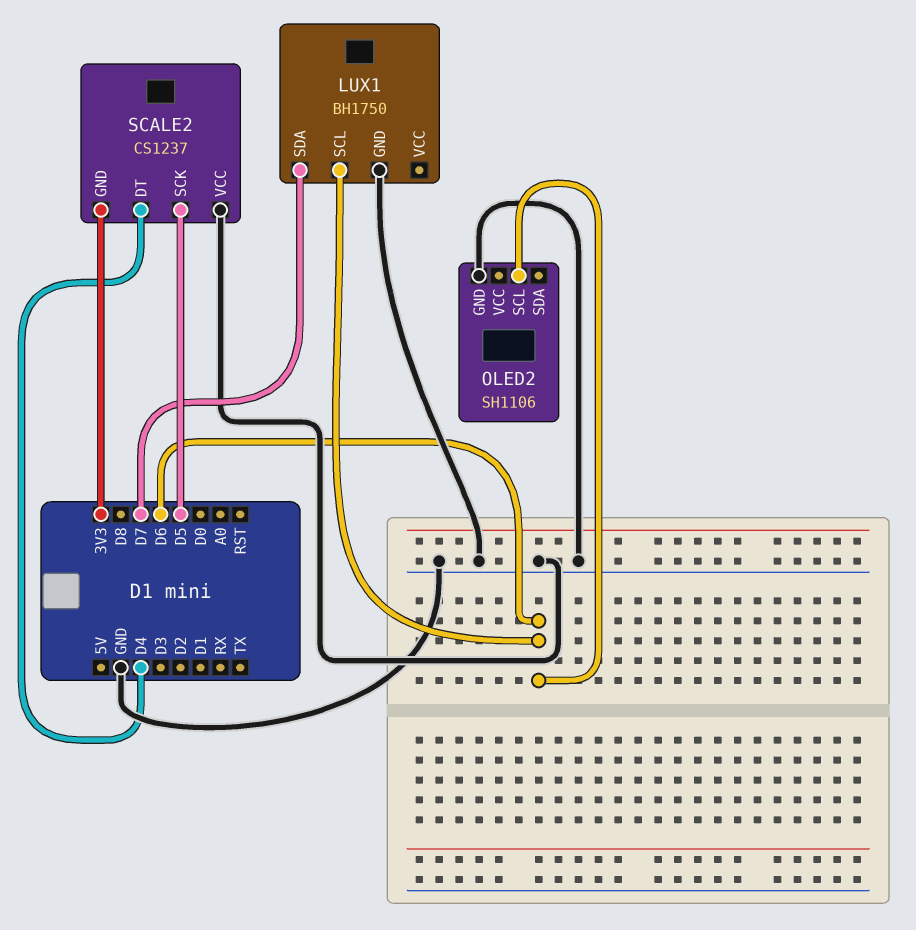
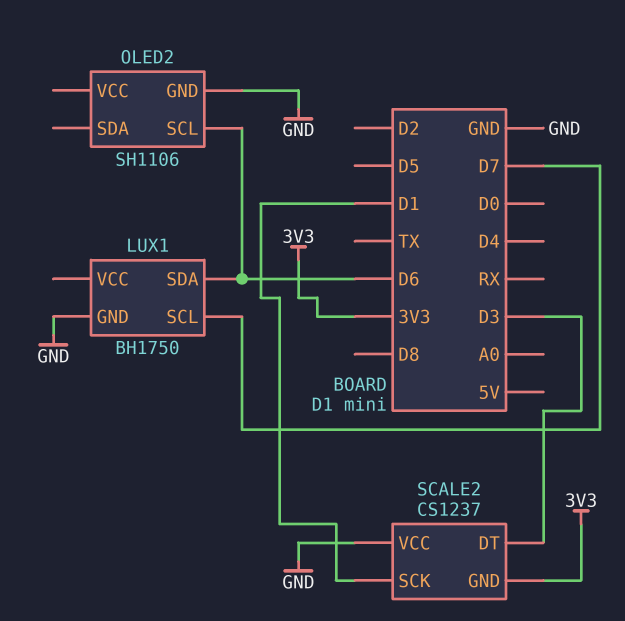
LUX1 pin SCL: D6 -> D7
LUX1 pin SDA: D7 -> D6
SCALE2 pin DT: D4 -> D3
SCALE2 pin SCK: D5 -> D1

